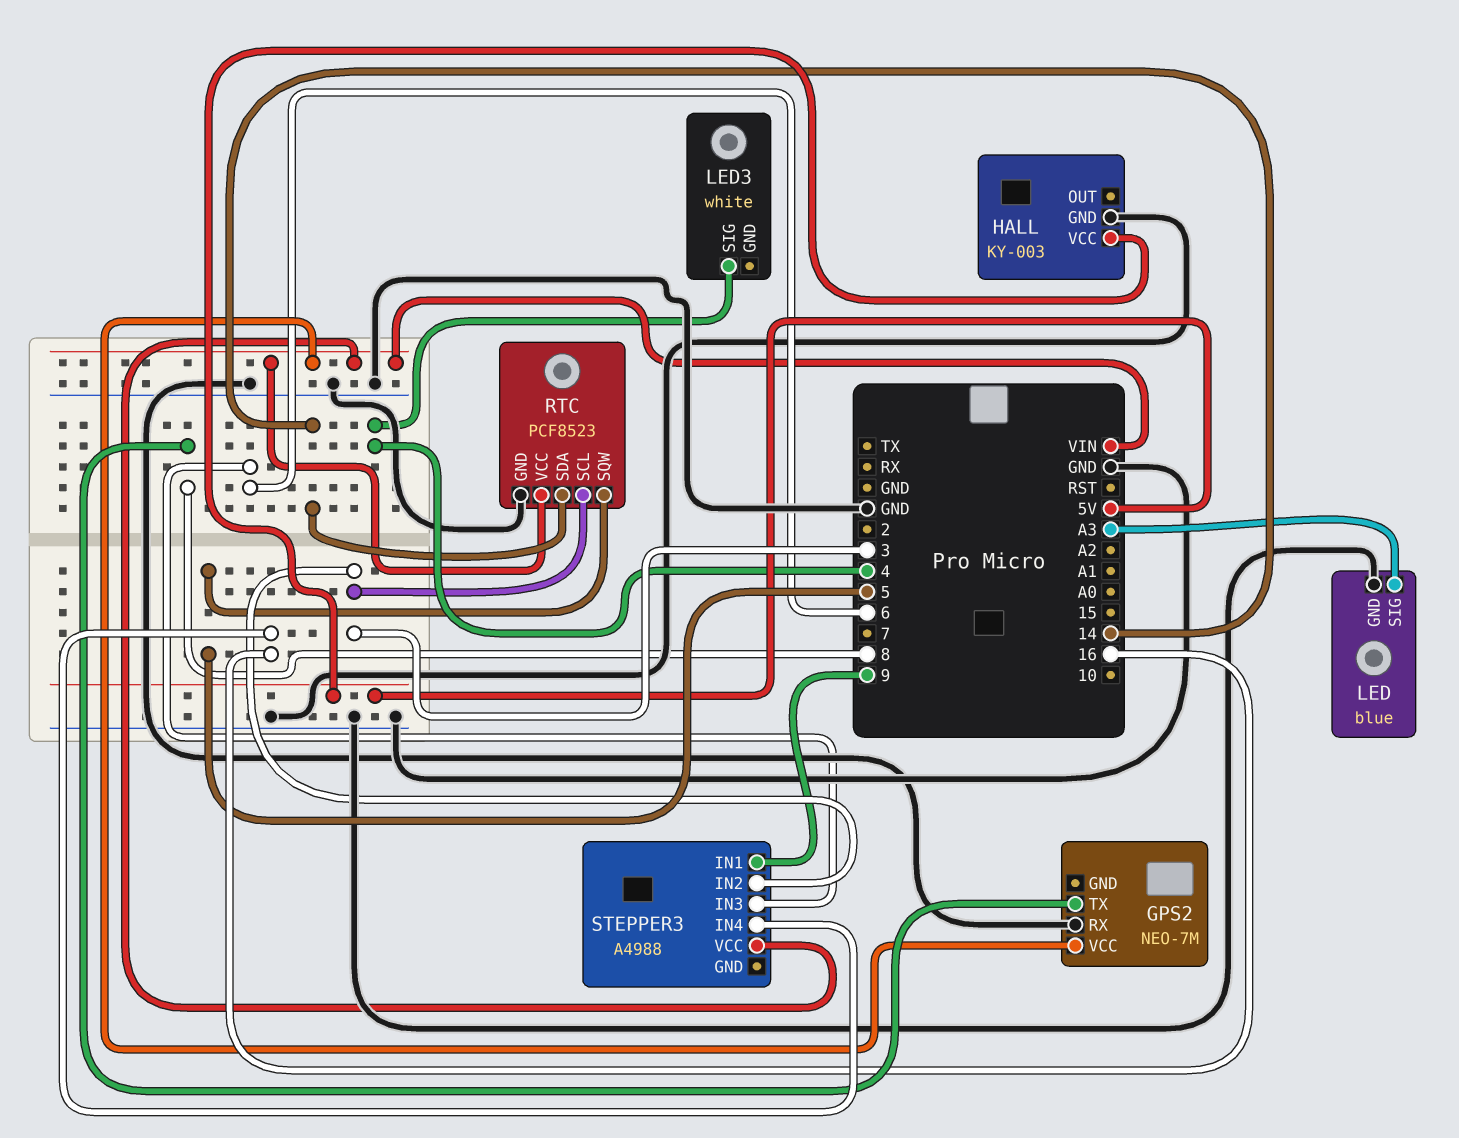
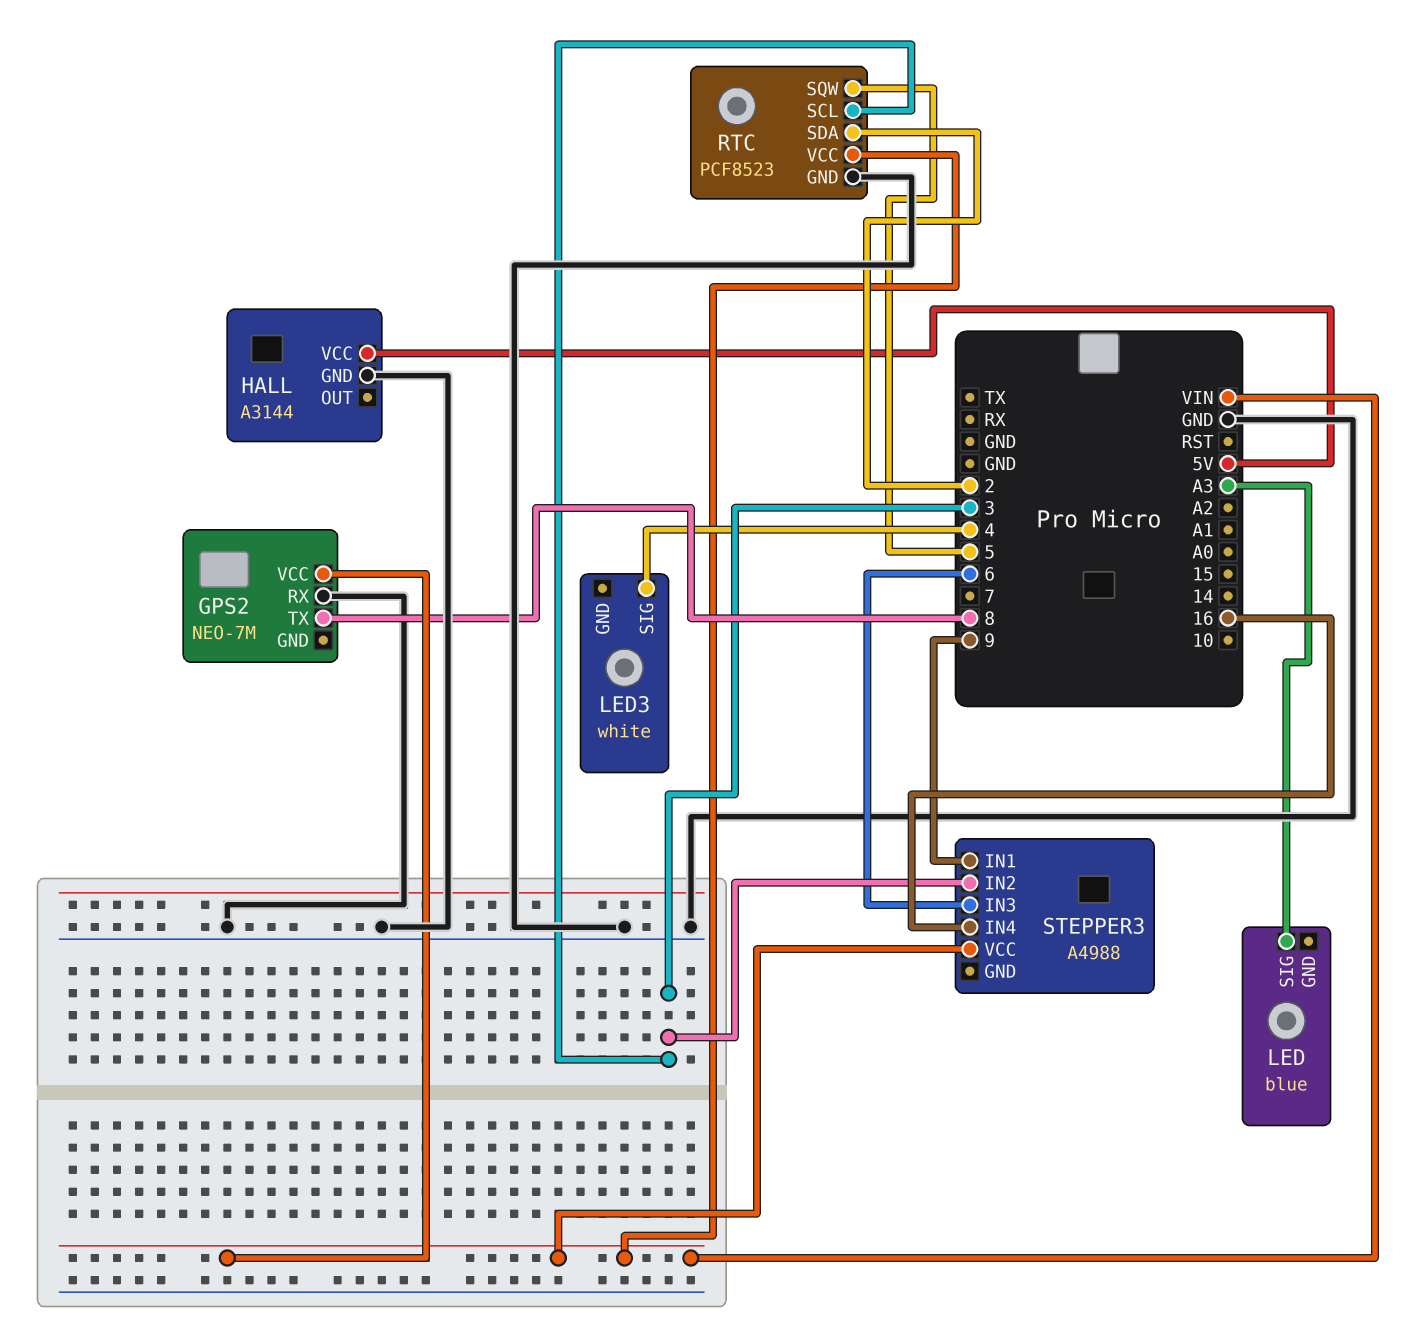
HALL: KY-003 -> A3144
LED pin GND: GND -> none
RTC pin SDA: 14 -> 2

